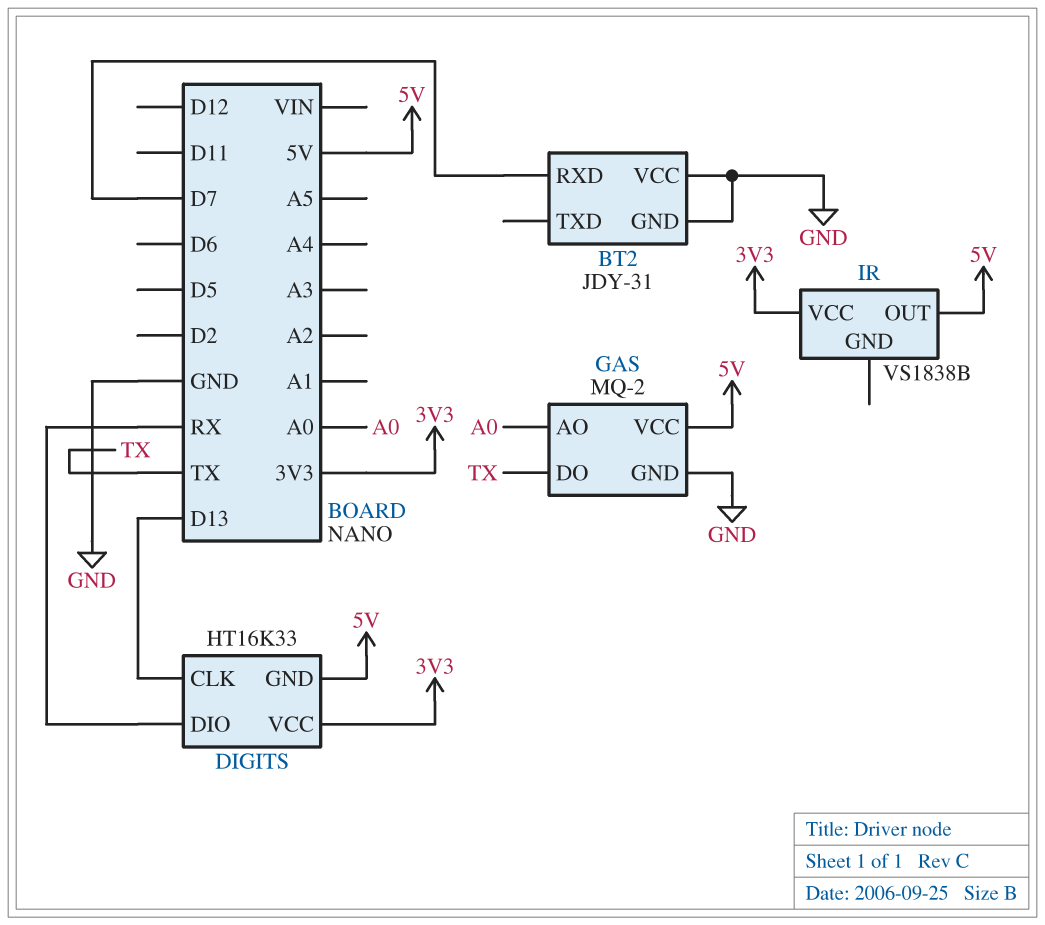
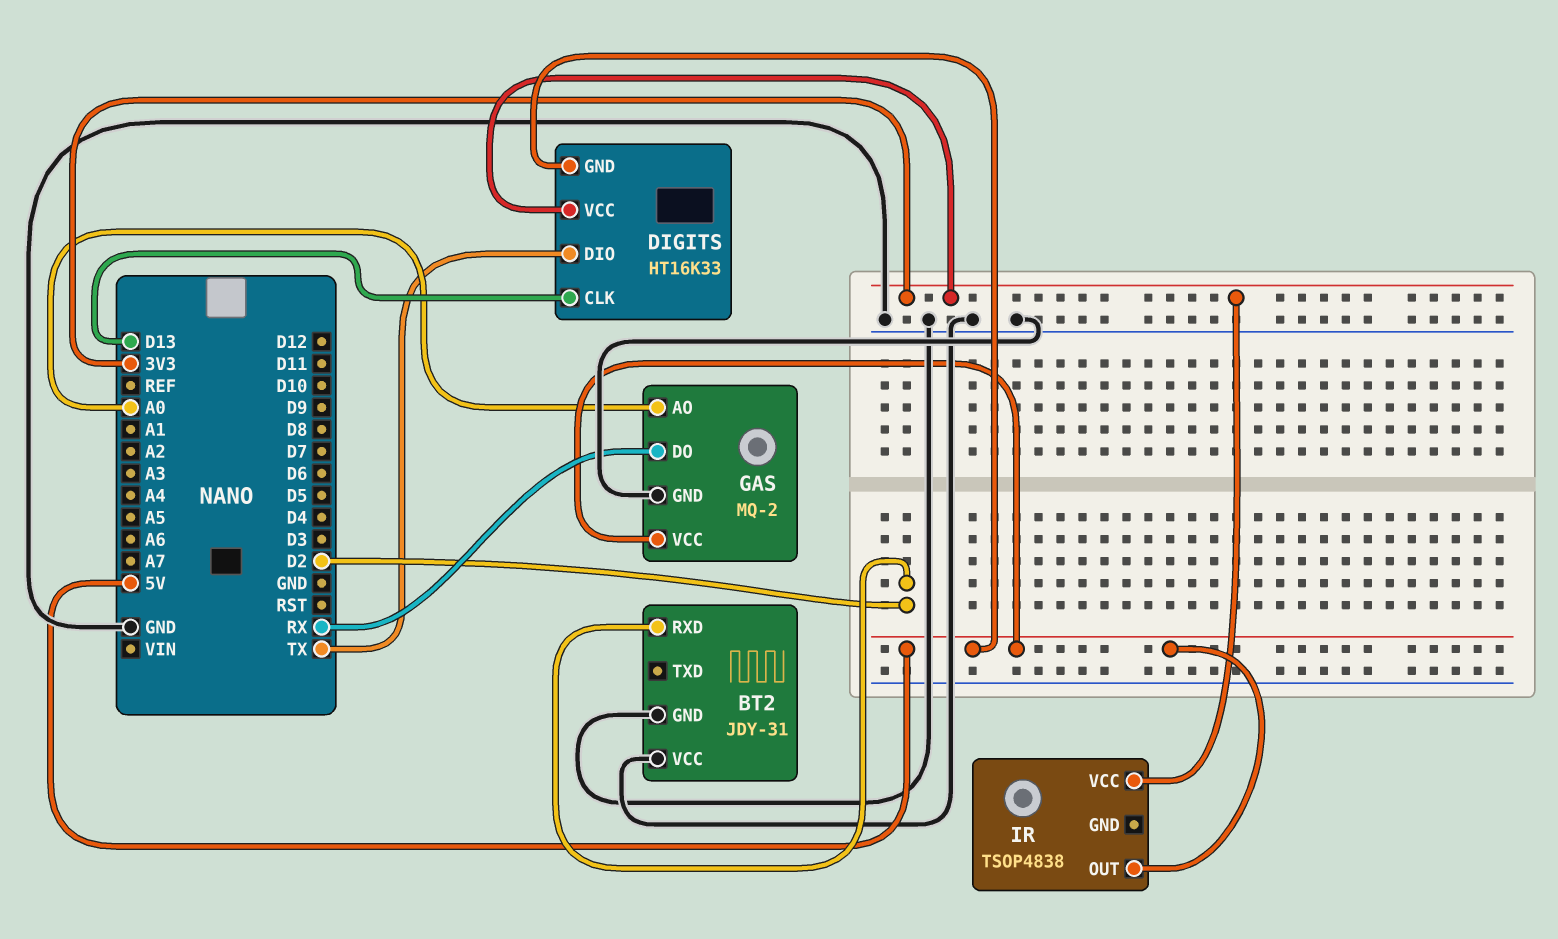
BT2 pin RXD: D7 -> D2
DIGITS pin DIO: RX -> TX
GAS pin DO: TX -> RX
IR: VS1838B -> TSOP4838

